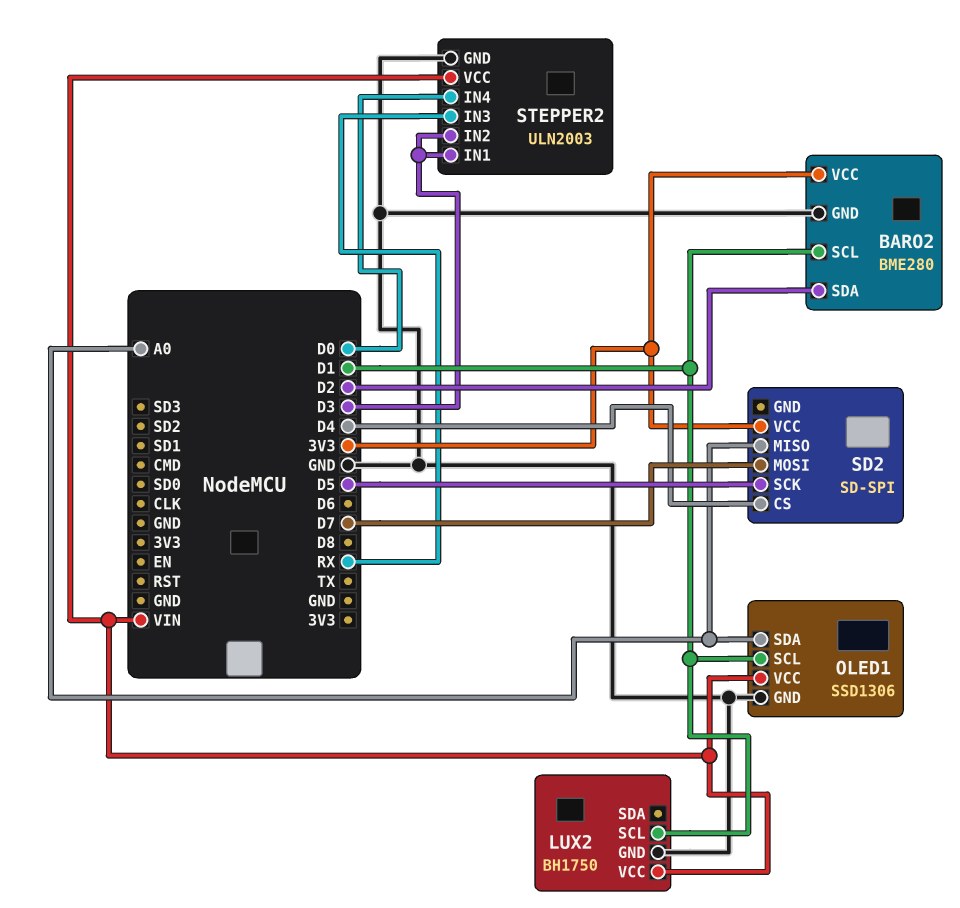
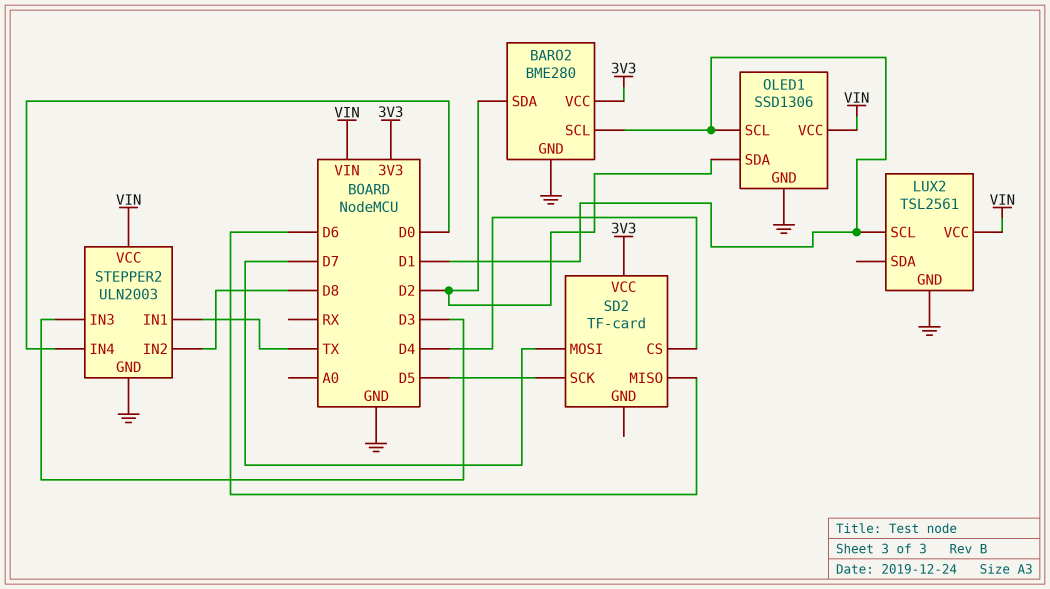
LUX2: BH1750 -> TSL2561
OLED1 pin SDA: A0 -> D2
SD2: SD-SPI -> TF-card
SD2 pin MISO: A0 -> D6
STEPPER2 pin IN1: D3 -> TX
STEPPER2 pin IN2: D3 -> D8
STEPPER2 pin IN3: RX -> D3

